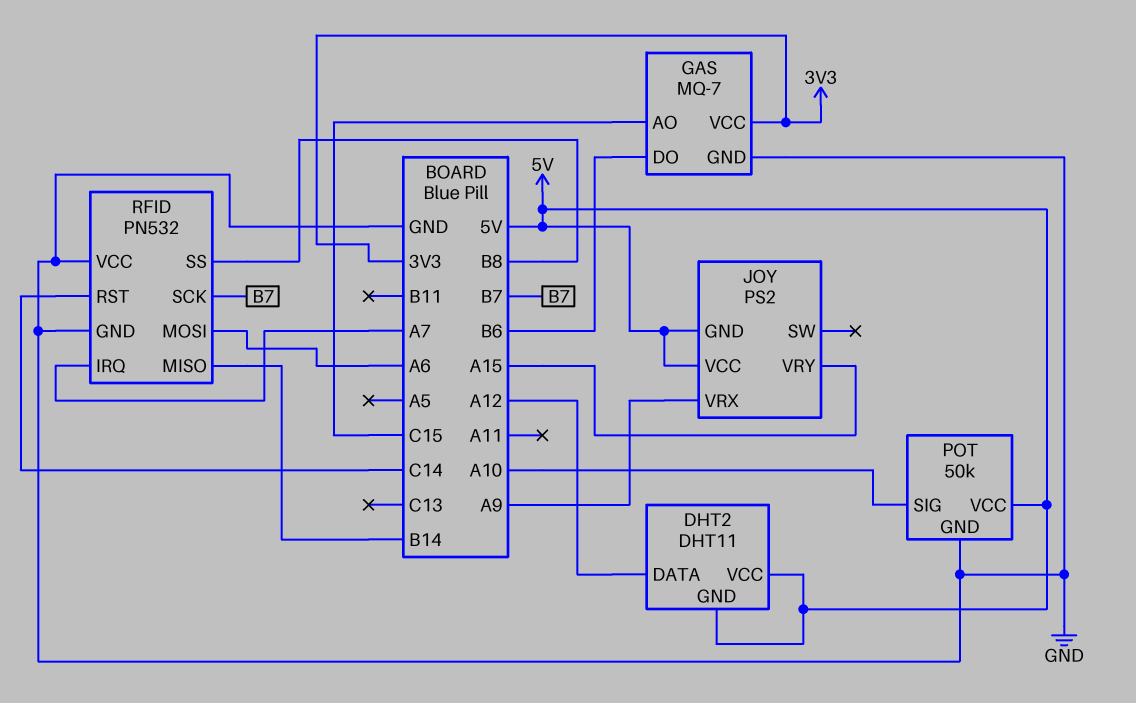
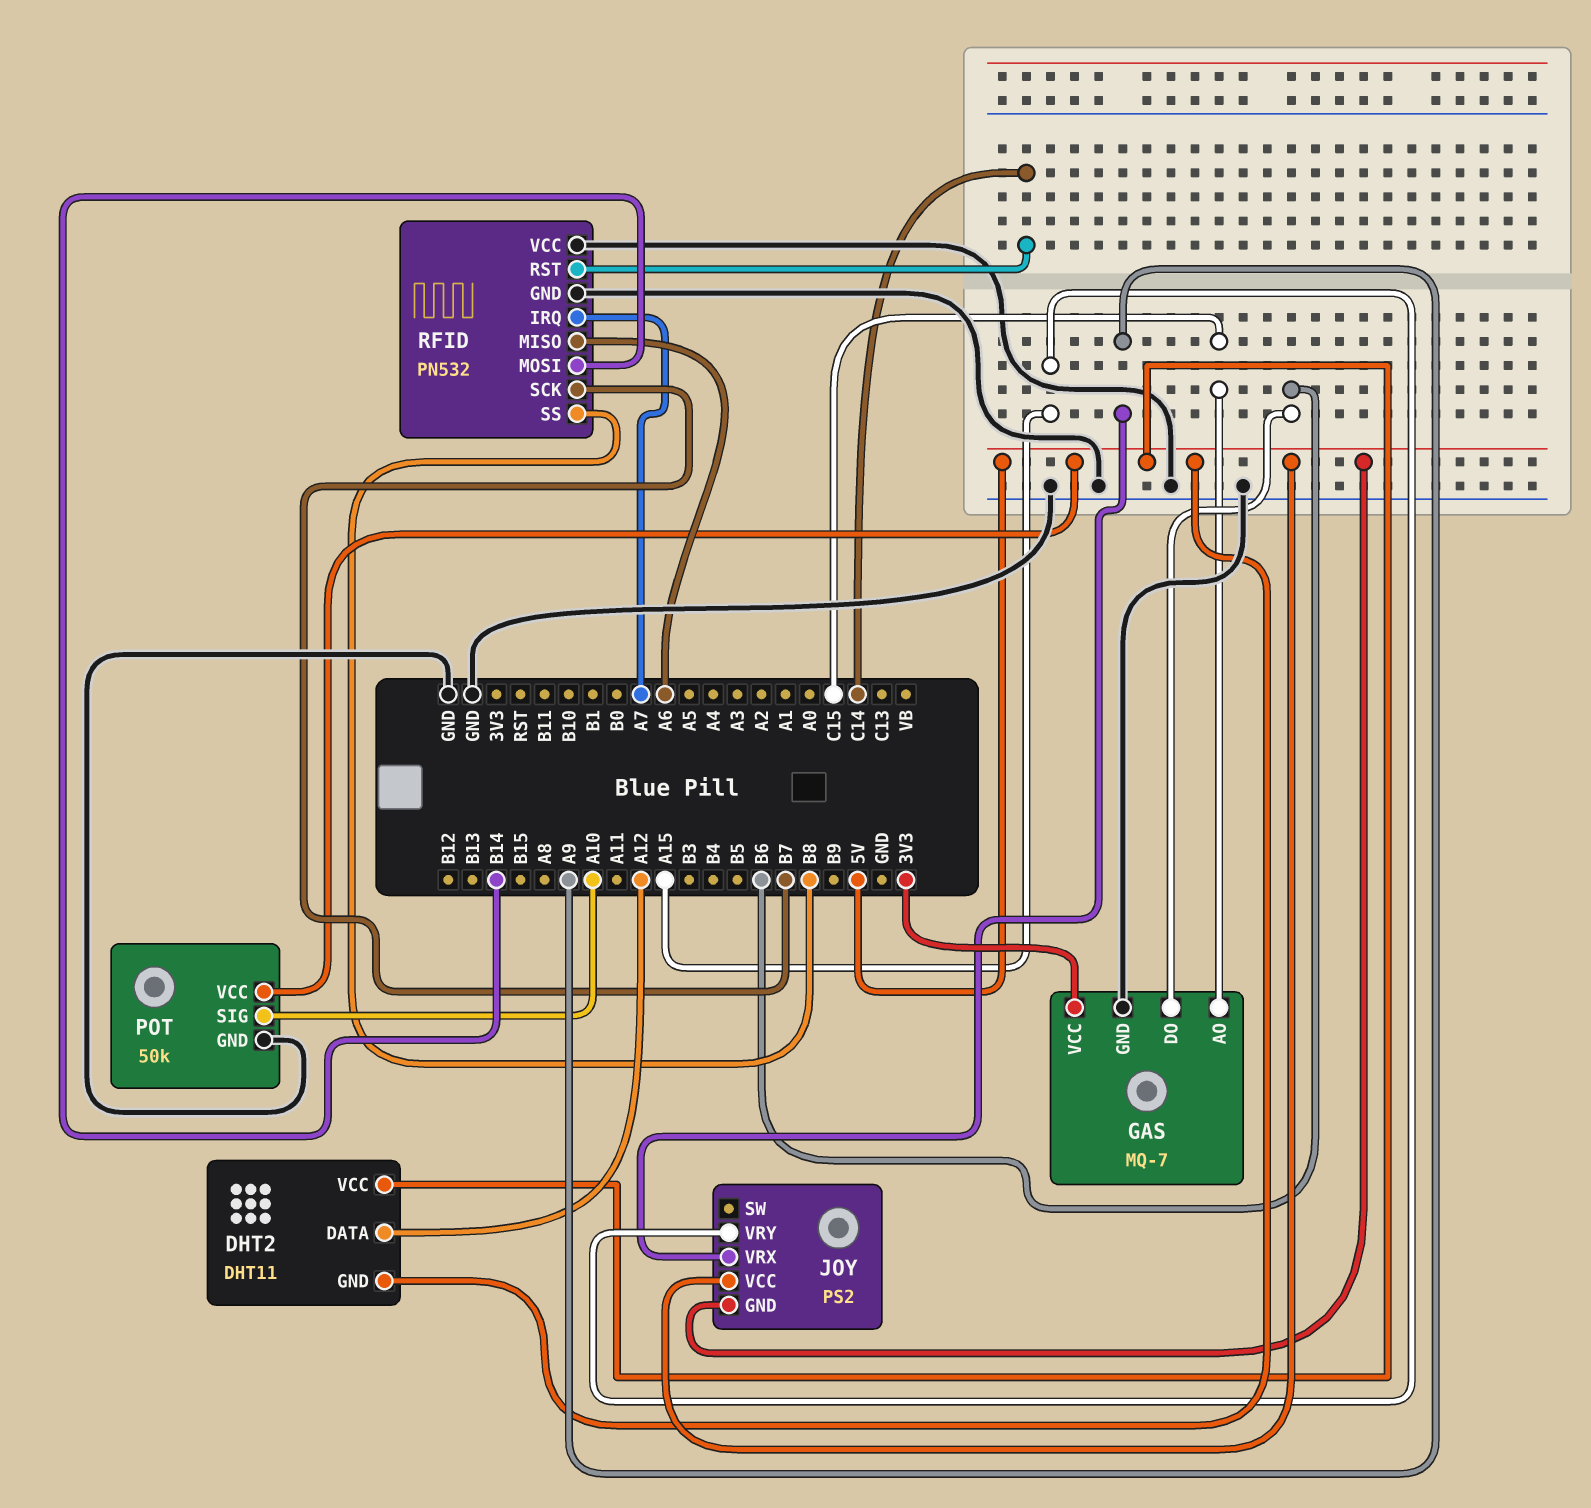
RFID pin MISO: B14 -> A6
RFID pin MOSI: A6 -> B14

